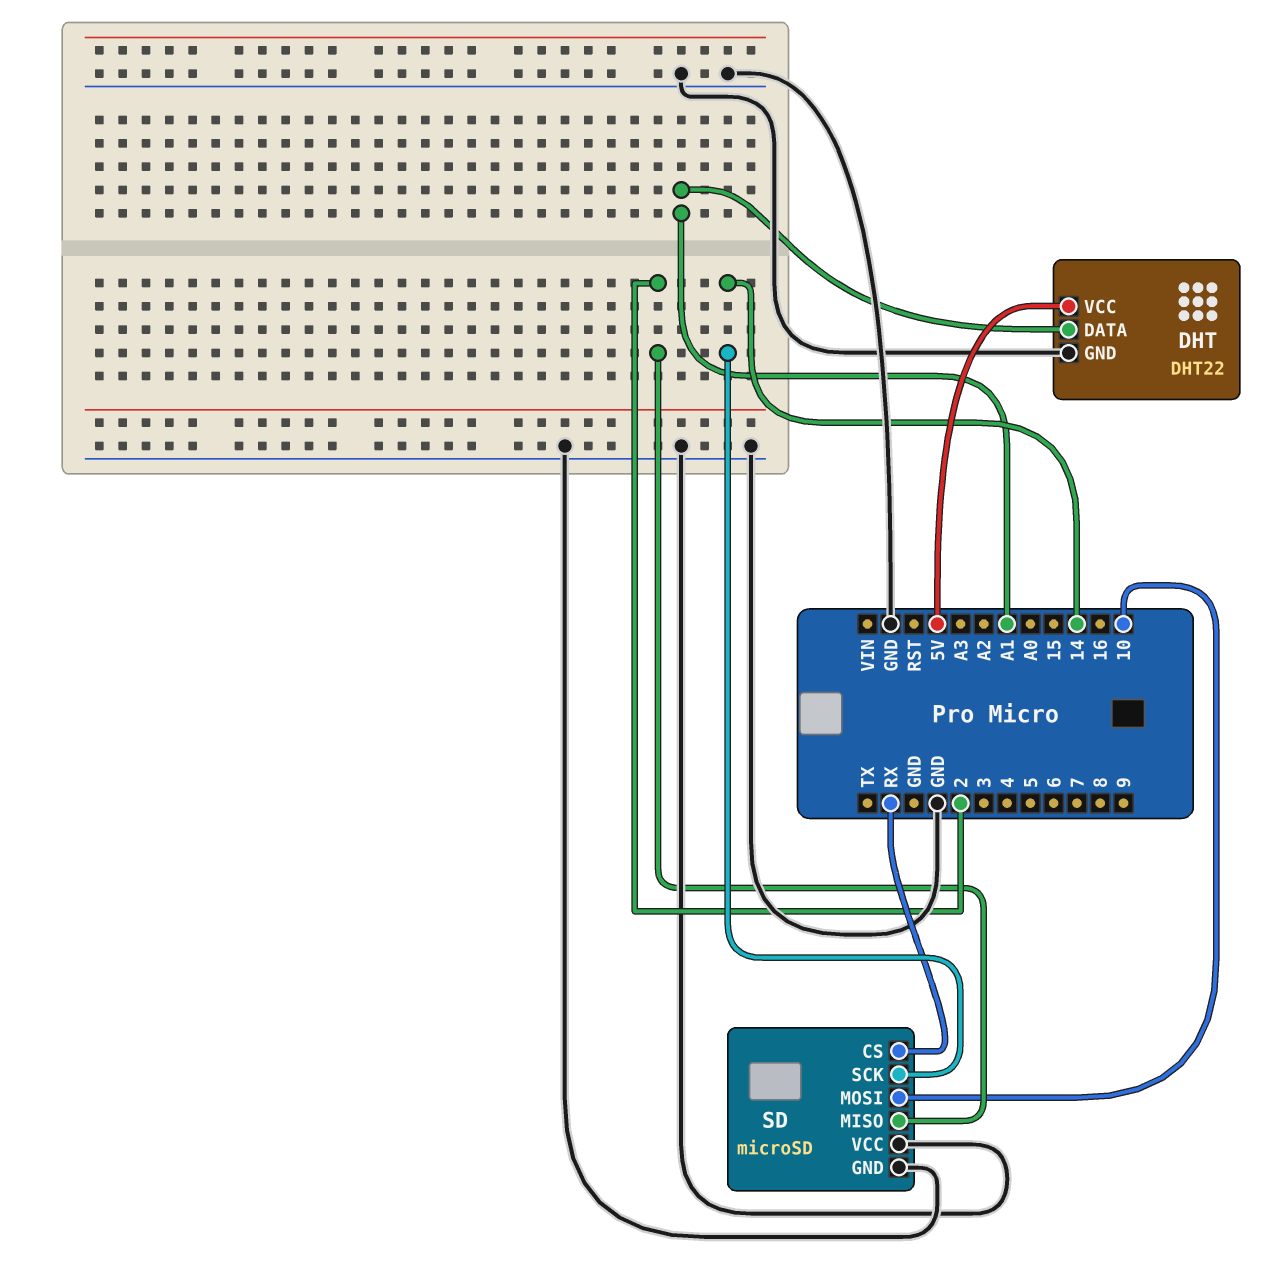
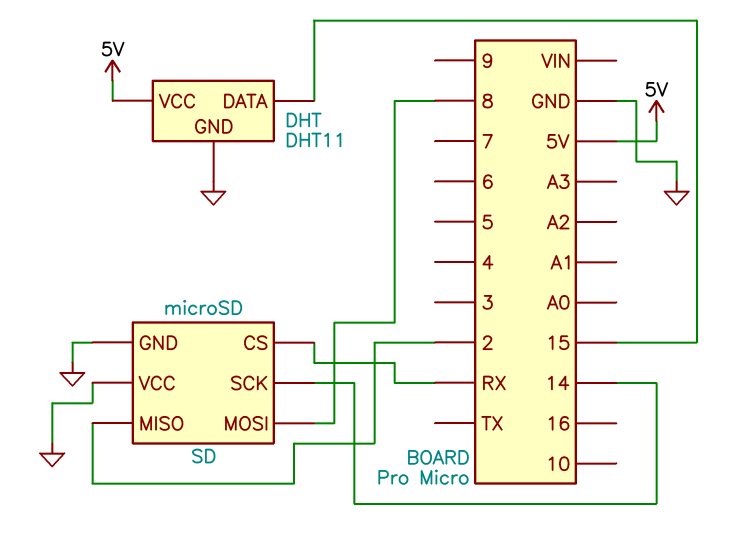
DHT: DHT22 -> DHT11
DHT pin DATA: A1 -> 15
SD pin MOSI: 10 -> 8

